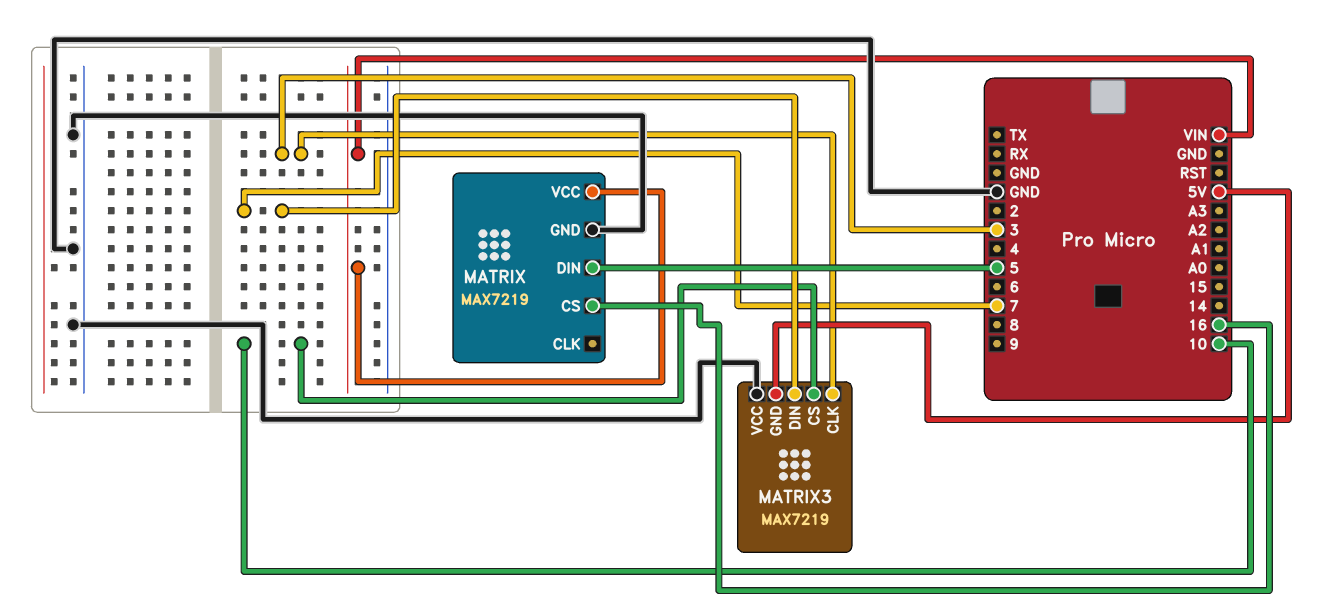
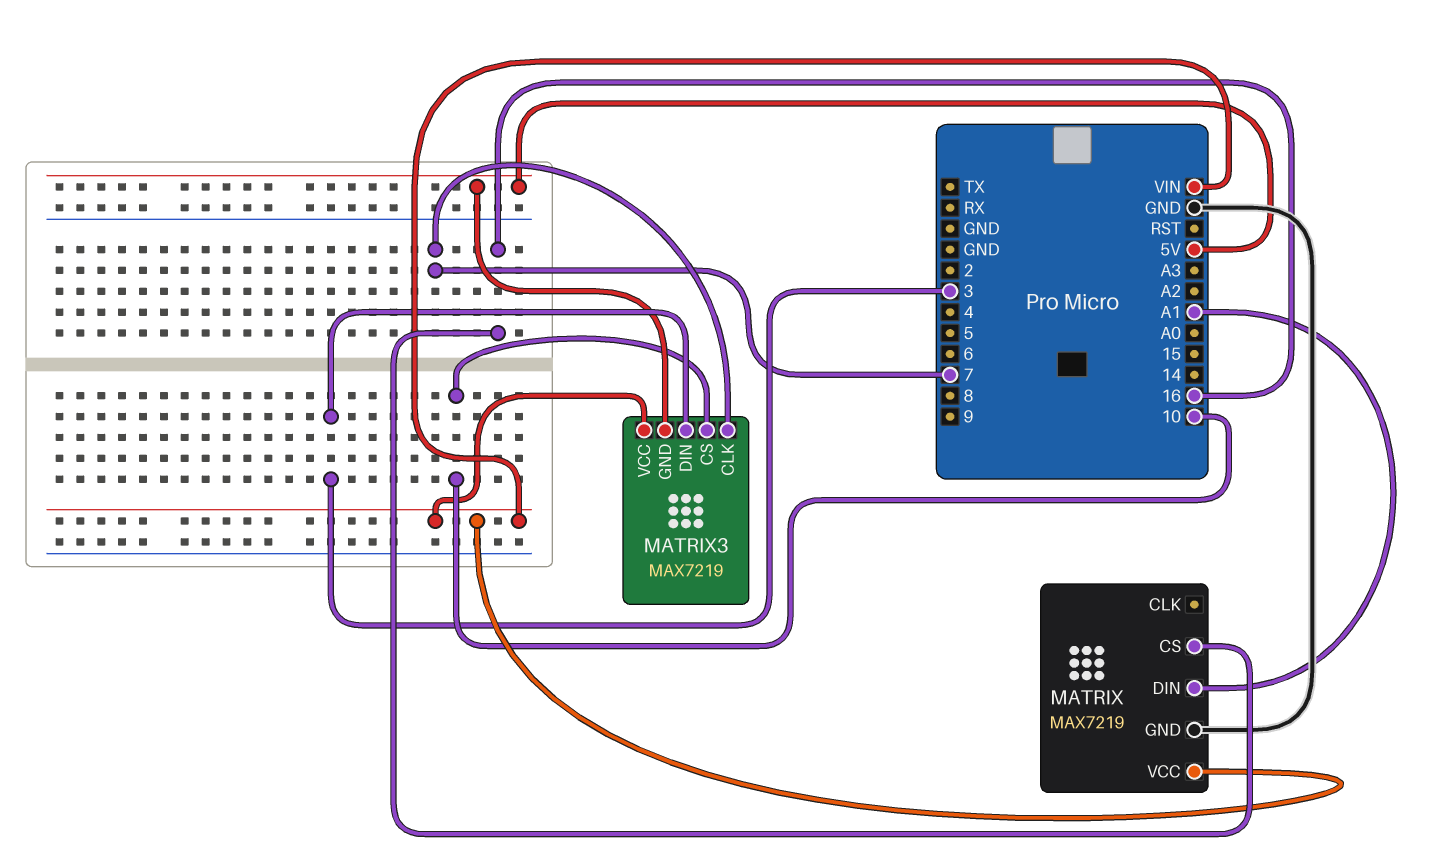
MATRIX pin DIN: 5 -> A1
MATRIX3 pin CLK: 3 -> 7
MATRIX3 pin DIN: 7 -> 3
MATRIX3 pin VCC: GND -> VIN

